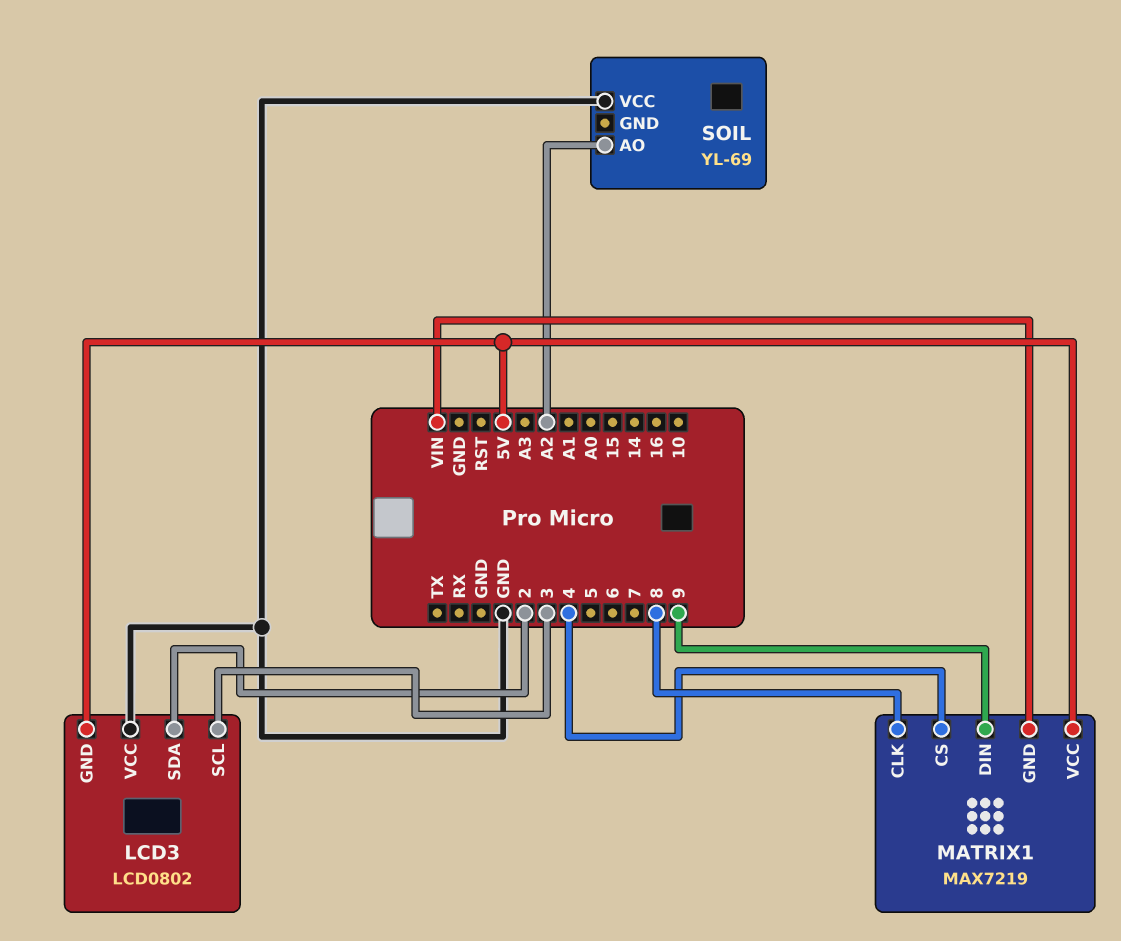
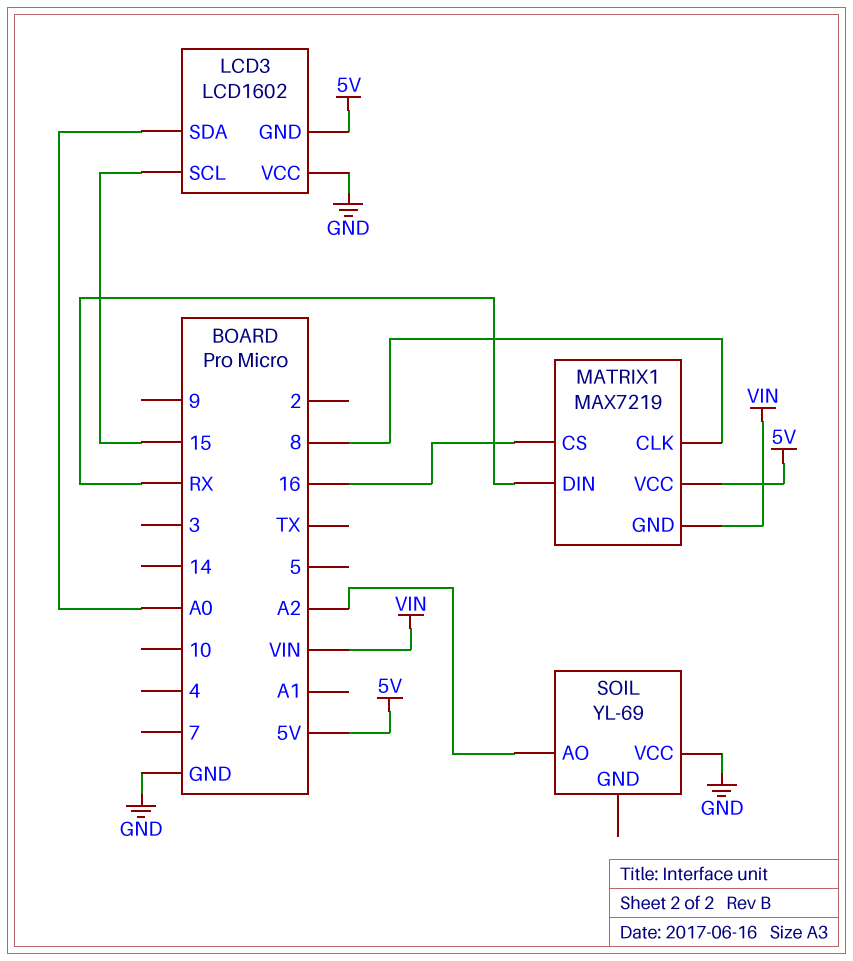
LCD3: LCD0802 -> LCD1602
LCD3 pin SCL: 3 -> 15
LCD3 pin SDA: 2 -> A0
MATRIX1 pin CS: 4 -> 16
MATRIX1 pin DIN: 9 -> RX

